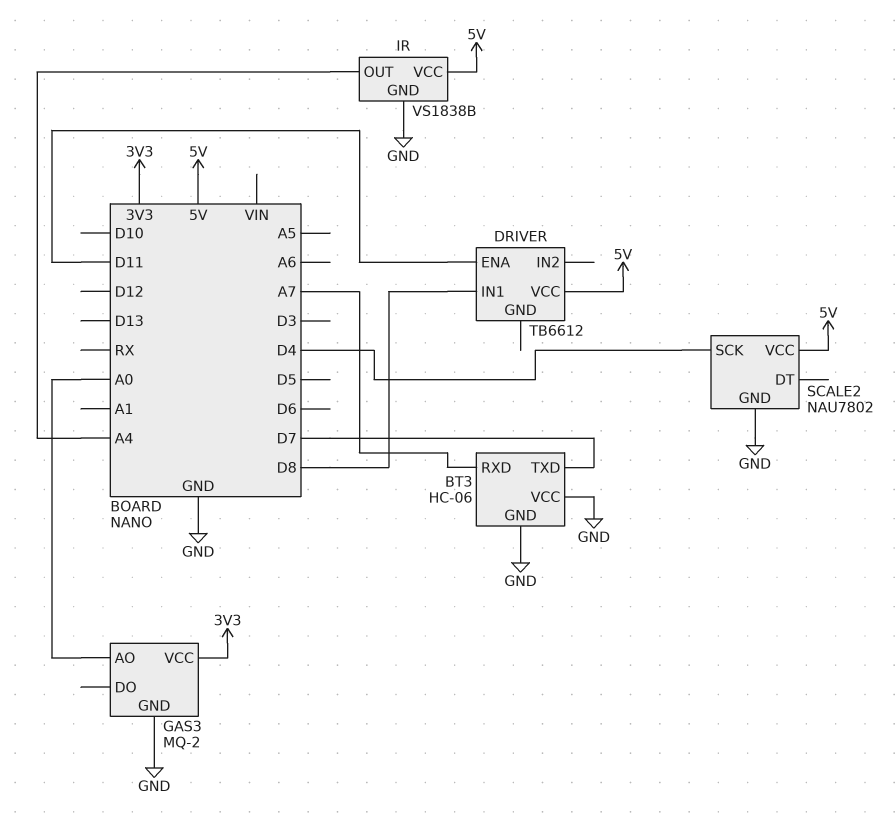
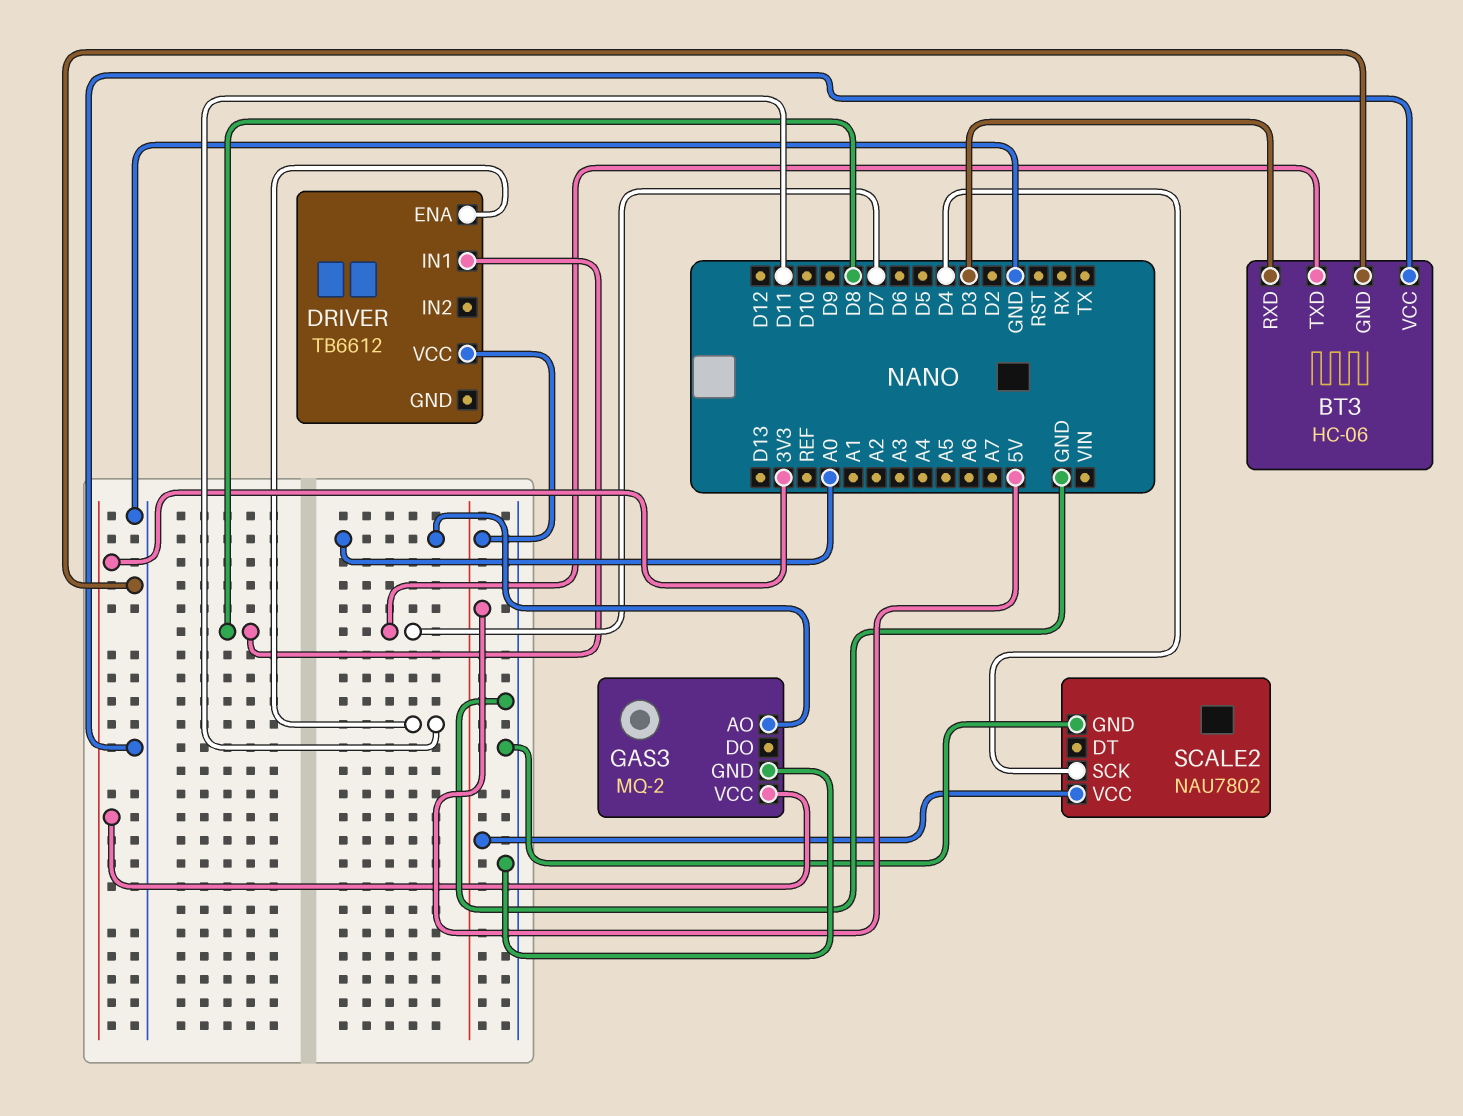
BT3 pin RXD: A7 -> D3
IR: VS1838B -> none
IR pin GND: GND -> none
IR pin OUT: A4 -> none
IR pin VCC: 5V -> none

